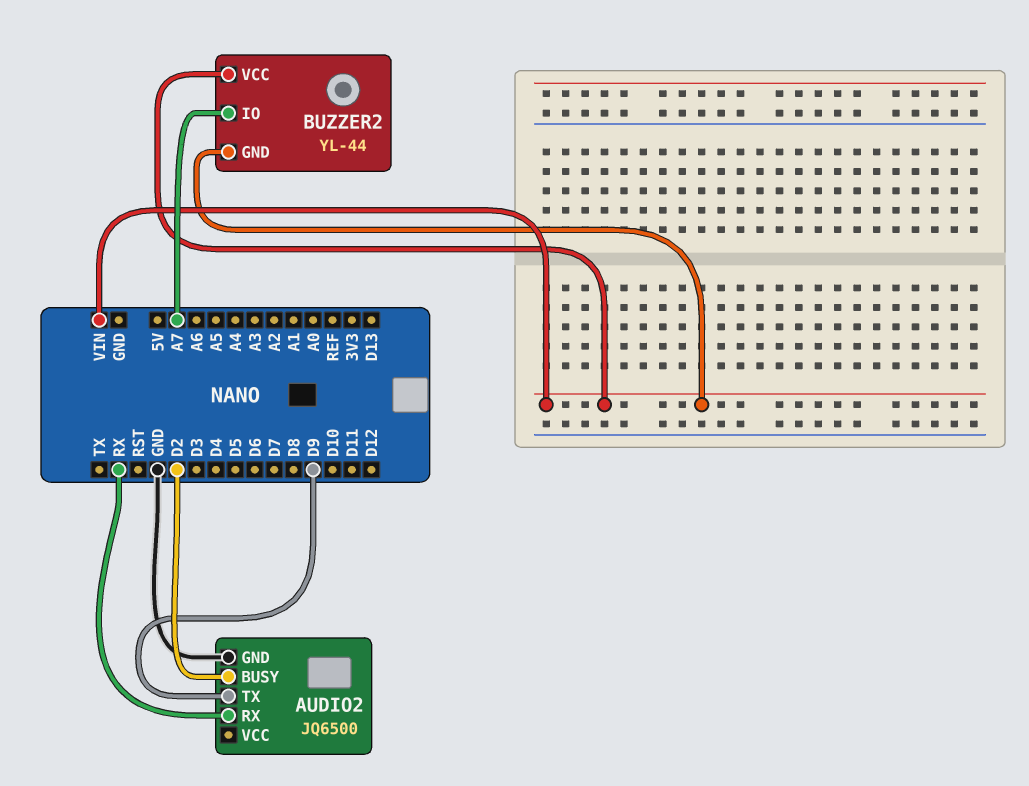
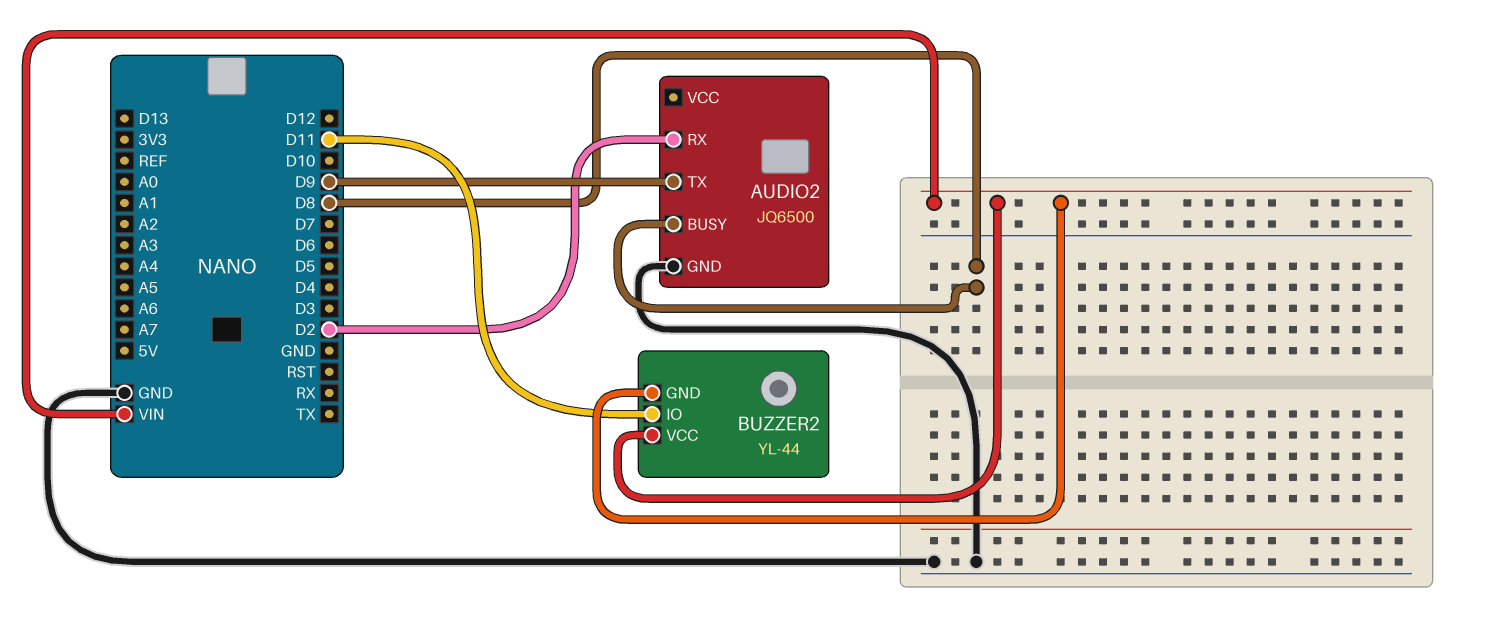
AUDIO2 pin BUSY: D2 -> D8
AUDIO2 pin RX: RX -> D2
BUZZER2 pin IO: A7 -> D11

